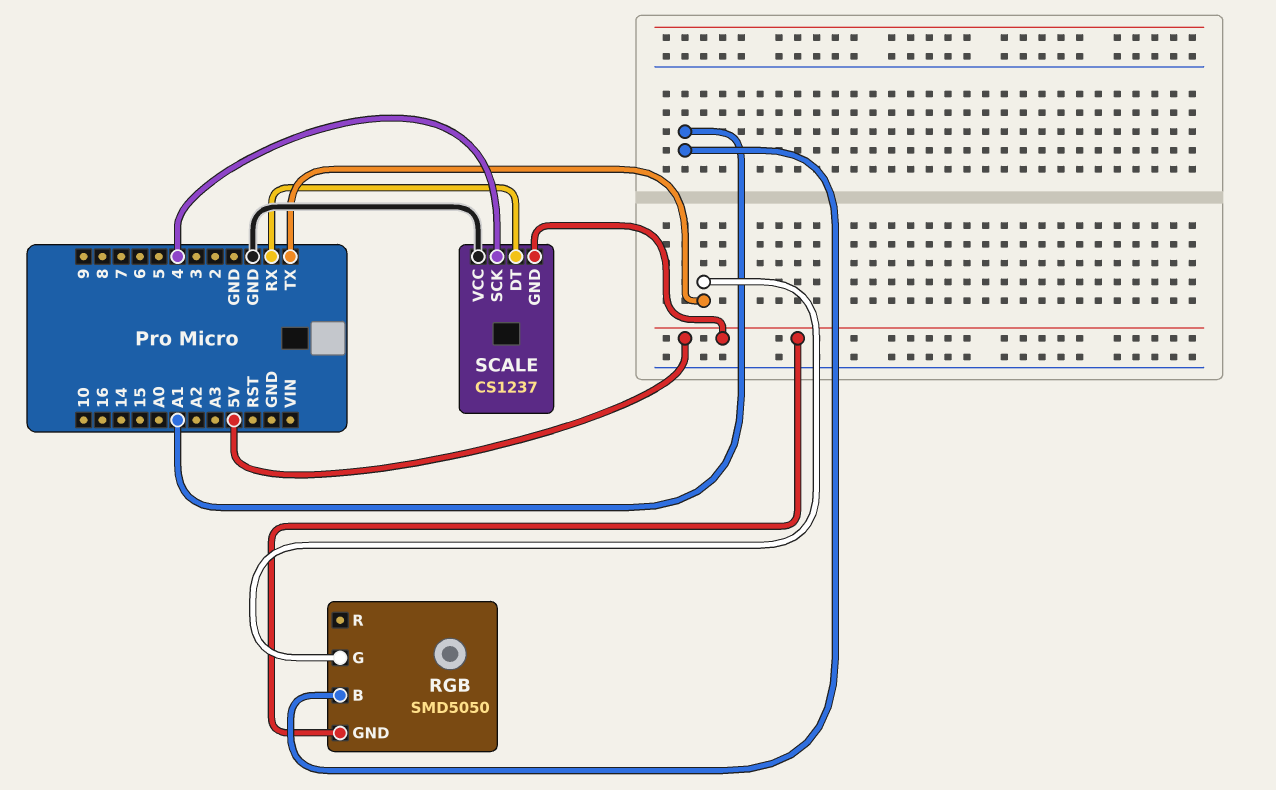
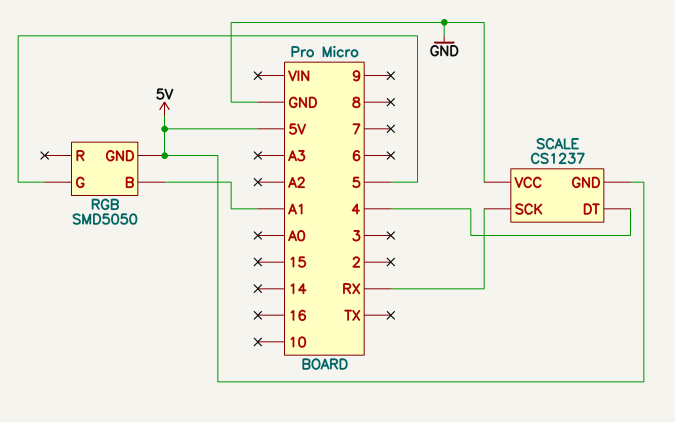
RGB pin G: TX -> 5
SCALE pin DT: RX -> 4
SCALE pin SCK: 4 -> RX

